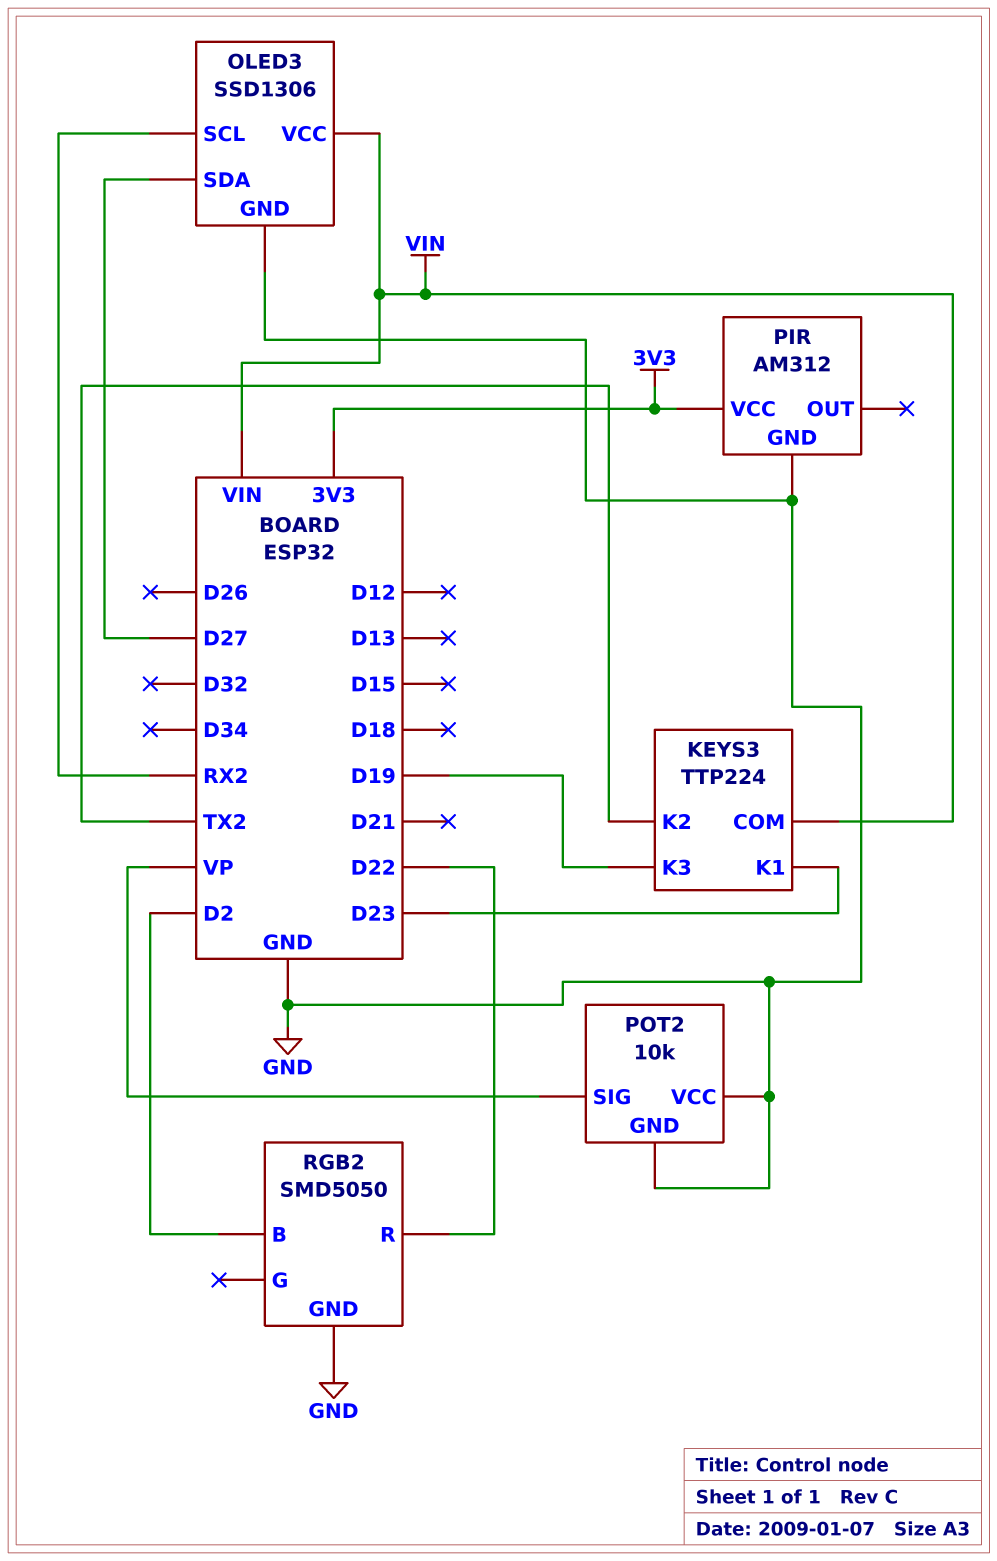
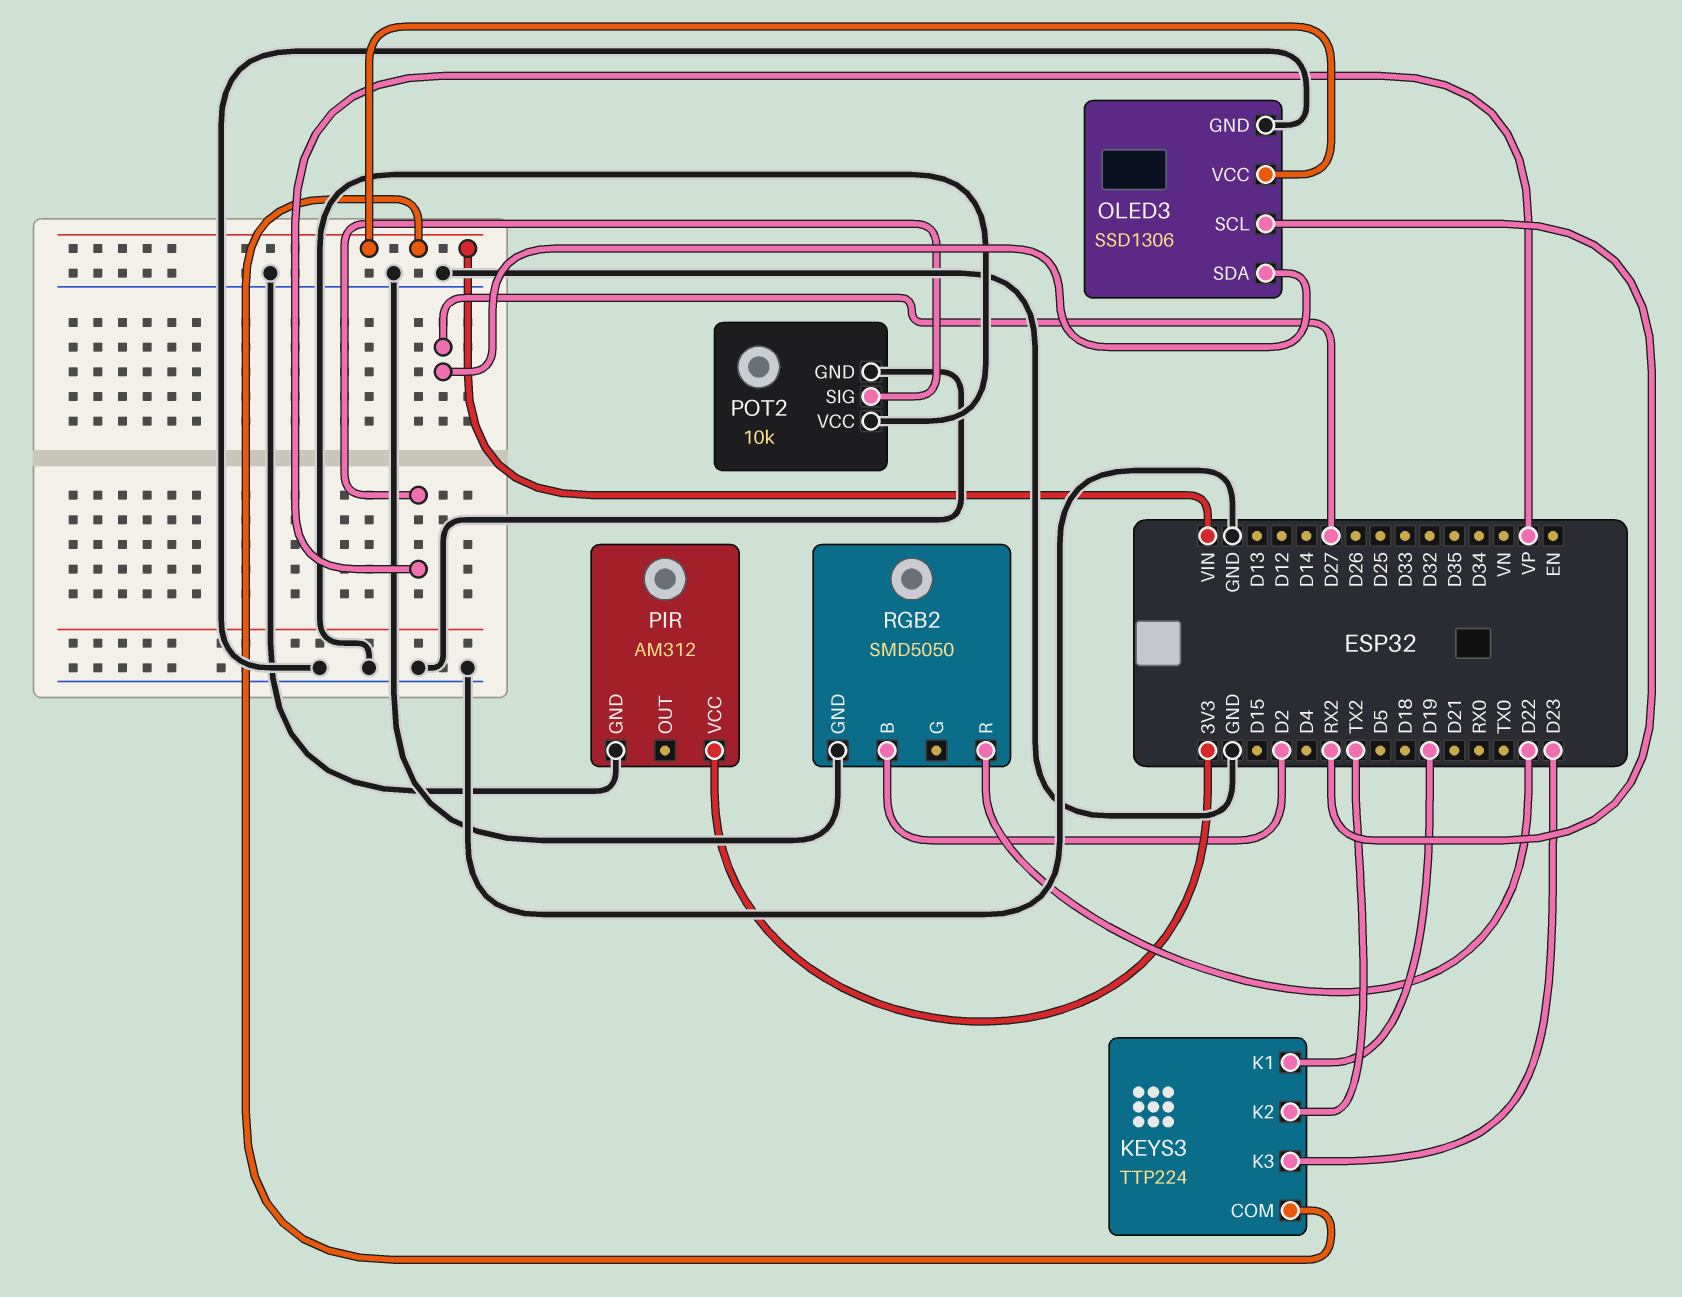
KEYS3 pin K1: D23 -> D19
KEYS3 pin K3: D19 -> D23

